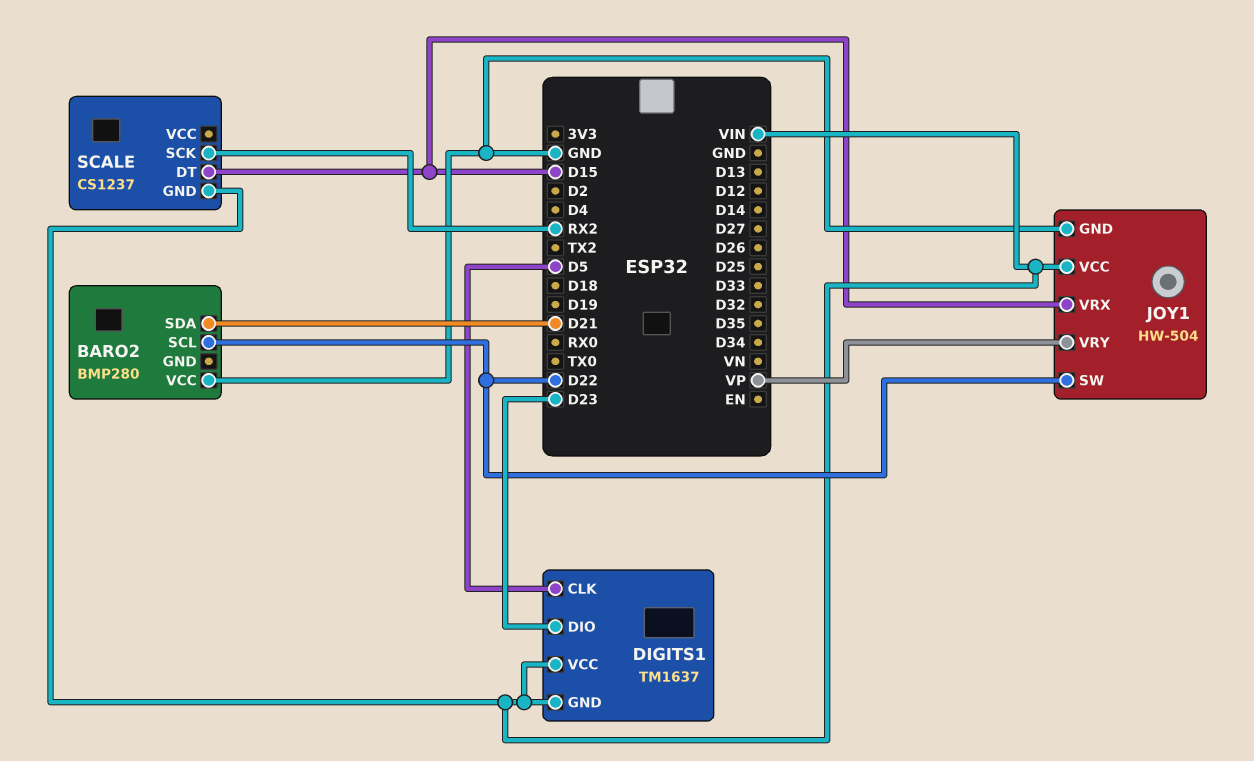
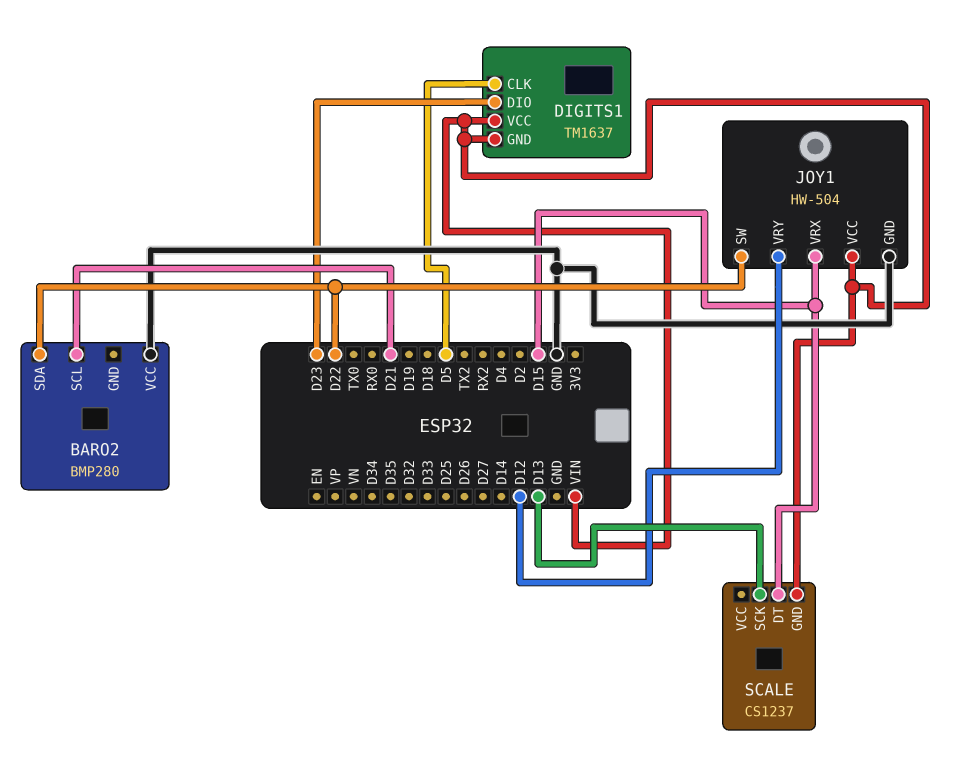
BARO2 pin SCL: D22 -> D21
BARO2 pin SDA: D21 -> D22
JOY1 pin VRY: VP -> D12
SCALE pin SCK: RX2 -> D13

